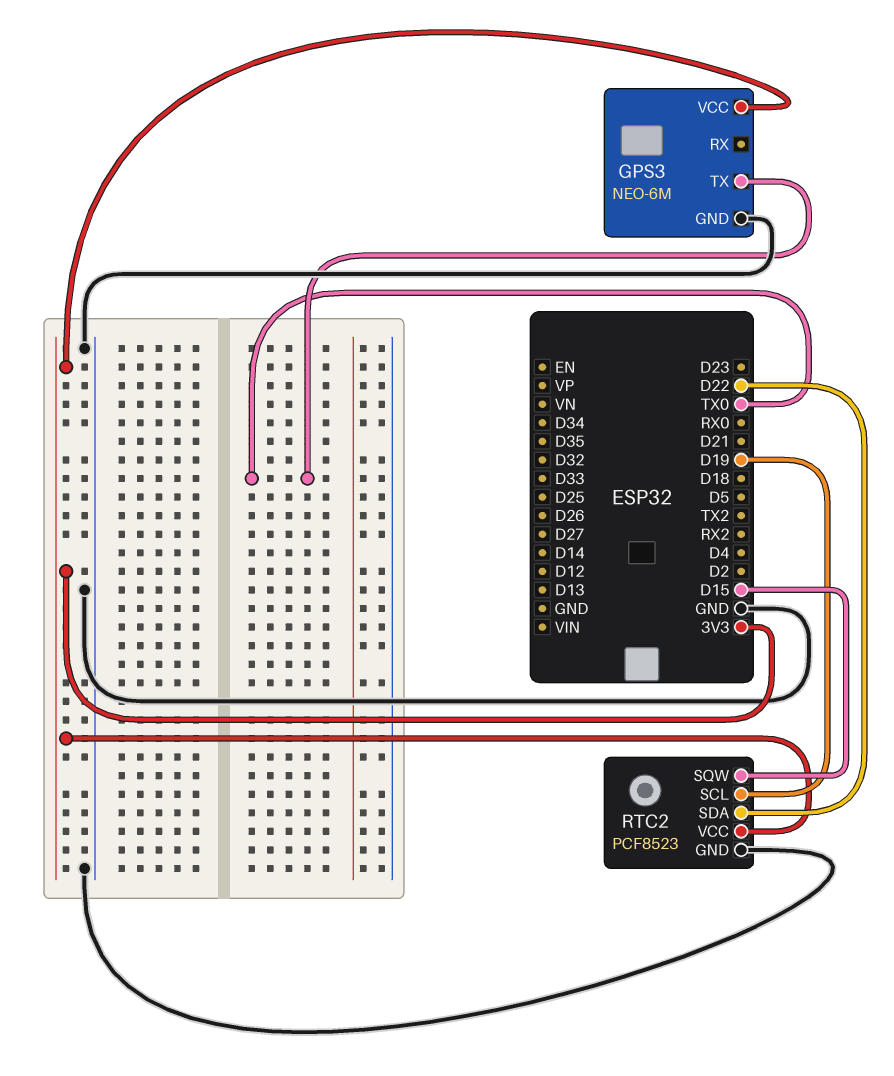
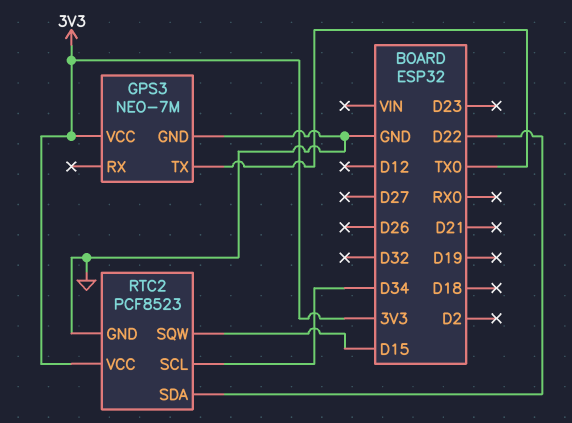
GPS3: NEO-6M -> NEO-7M
RTC2 pin SCL: D19 -> D34

